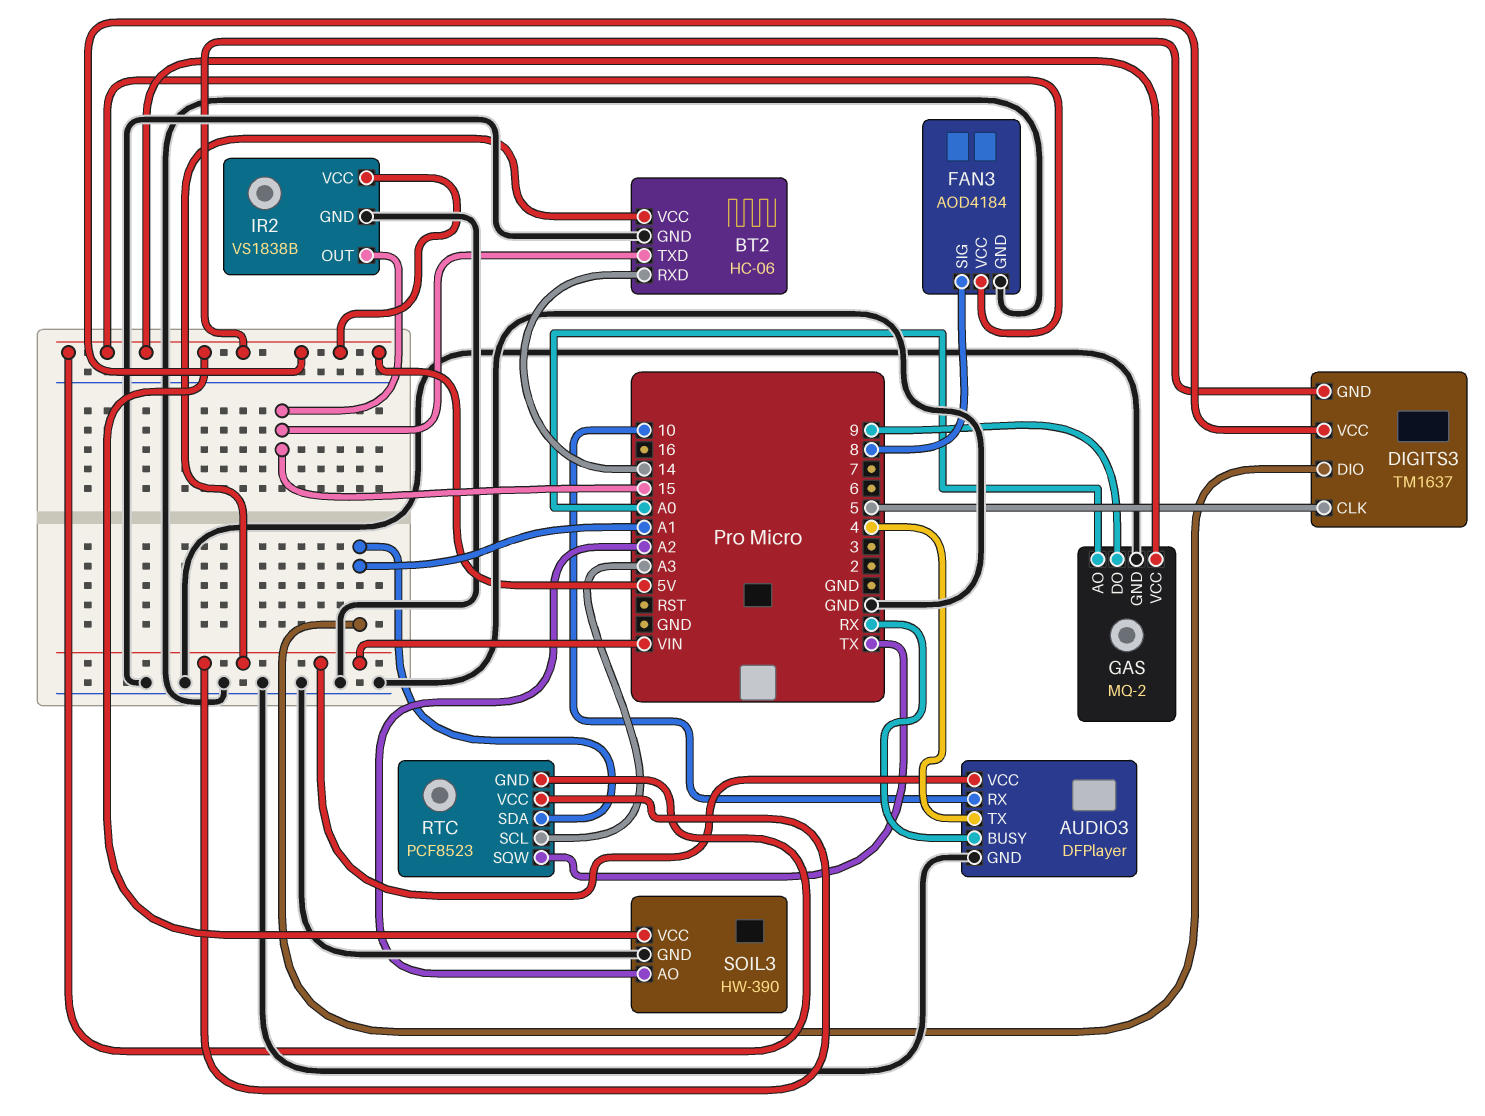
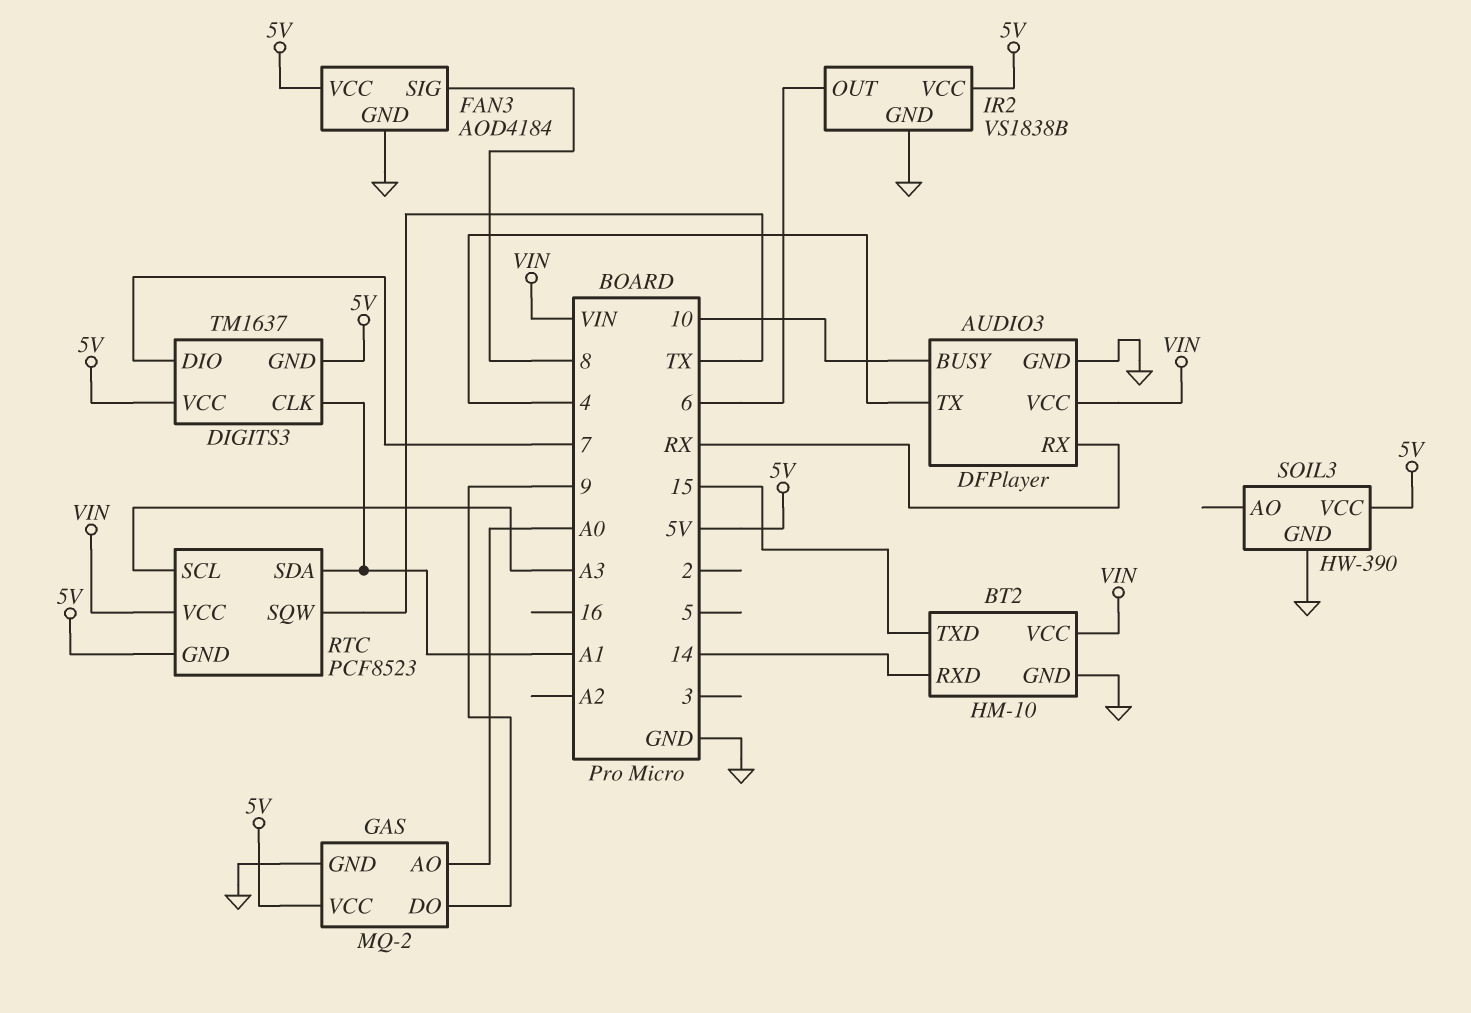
AUDIO3 pin BUSY: RX -> 10
AUDIO3 pin RX: 10 -> RX
BT2: HC-06 -> HM-10
DIGITS3 pin CLK: 5 -> A1
DIGITS3 pin DIO: A1 -> 7
IR2 pin OUT: 15 -> 6
SOIL3 pin AO: A2 -> none

